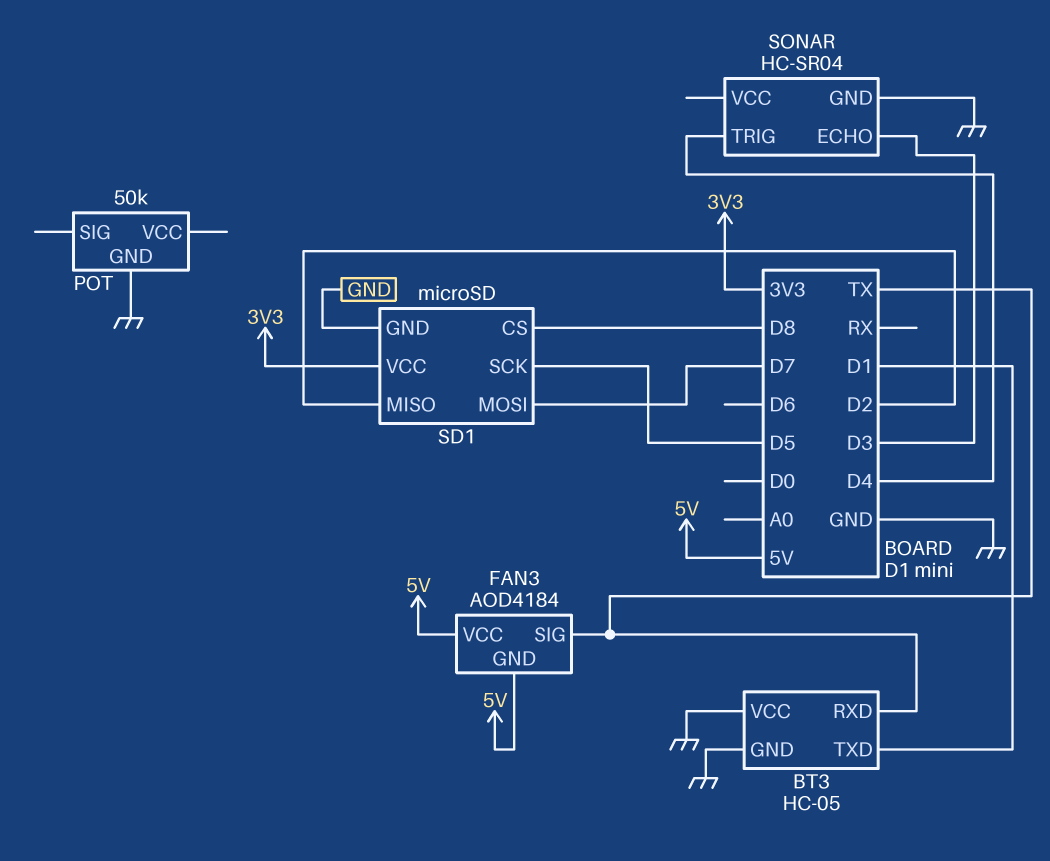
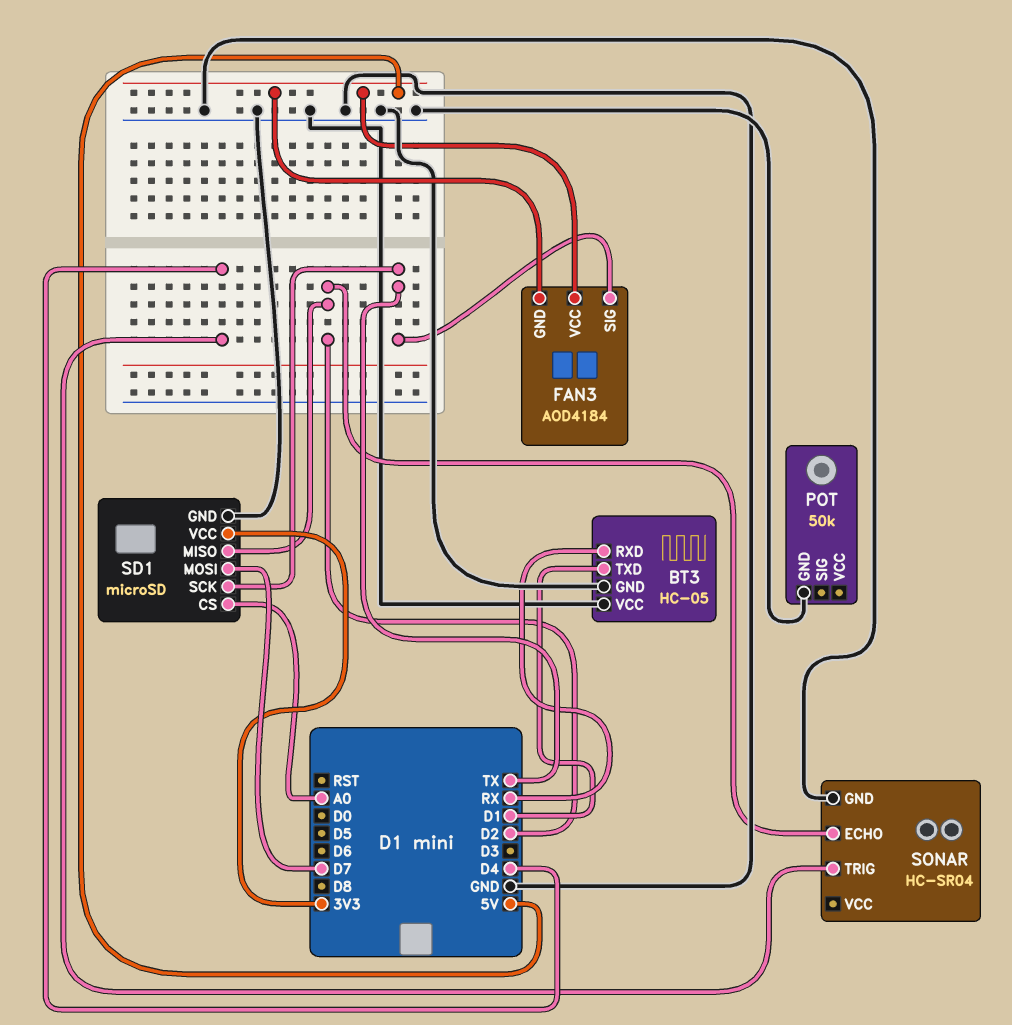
BT3 pin RXD: TX -> RX
SD1 pin CS: D8 -> A0
SD1 pin SCK: D5 -> TX
SONAR pin ECHO: D3 -> D2

